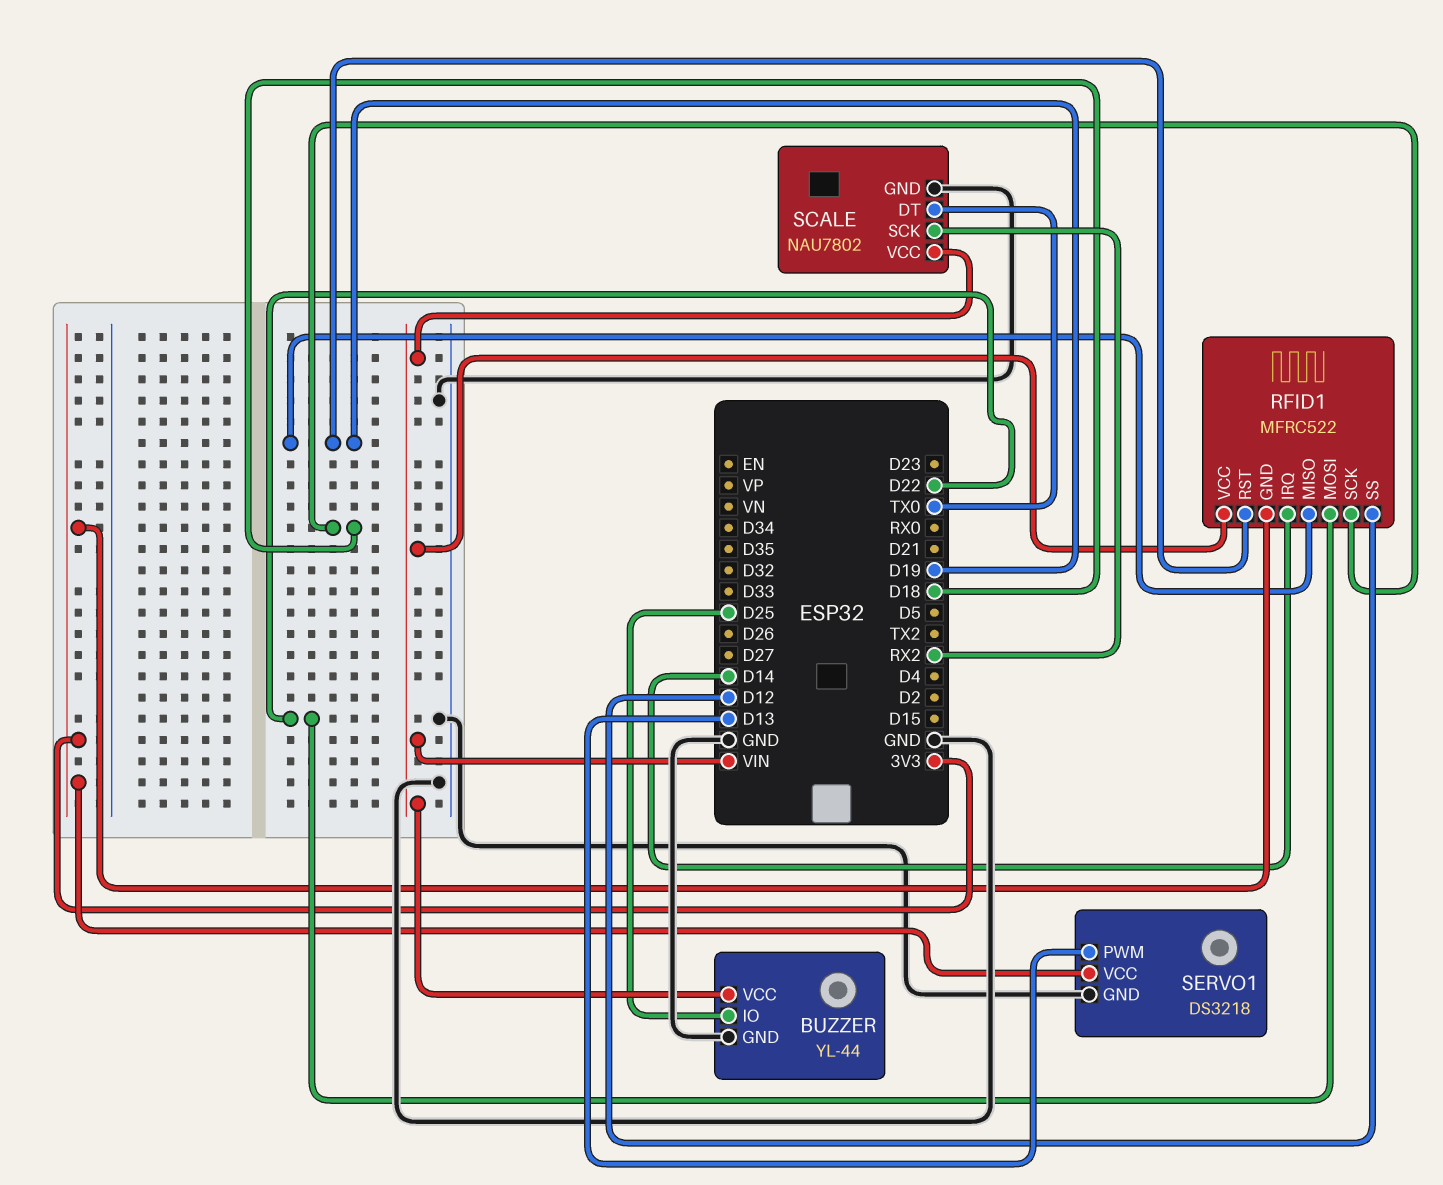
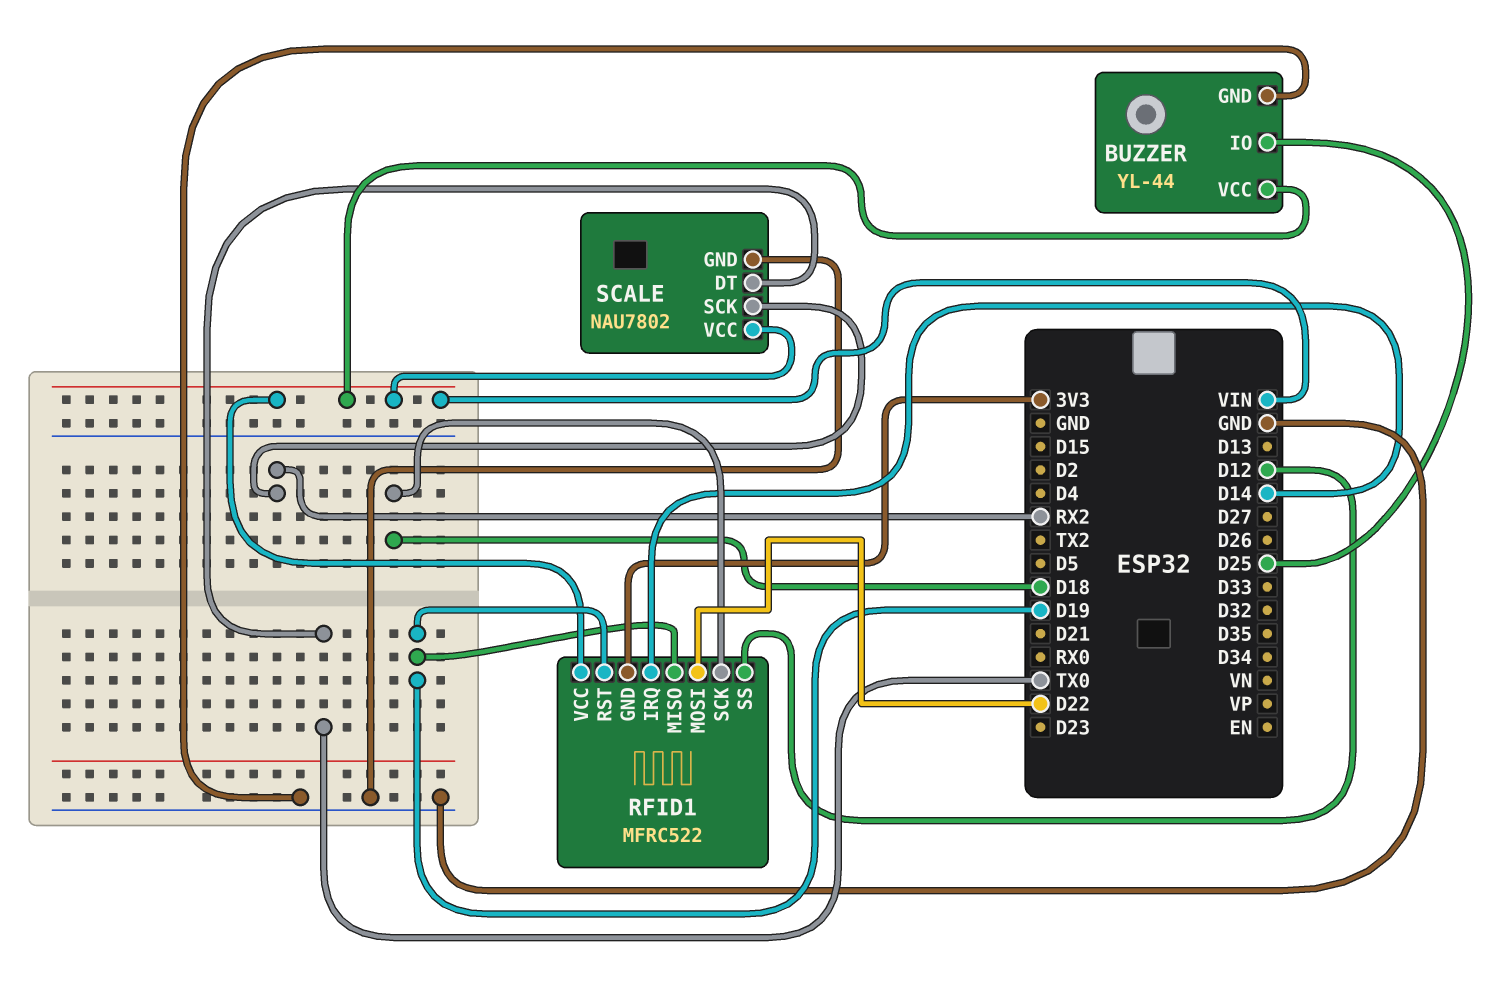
SERVO1: DS3218 -> none
SERVO1 pin GND: GND -> none
SERVO1 pin PWM: D13 -> none
SERVO1 pin VCC: 3V3 -> none

